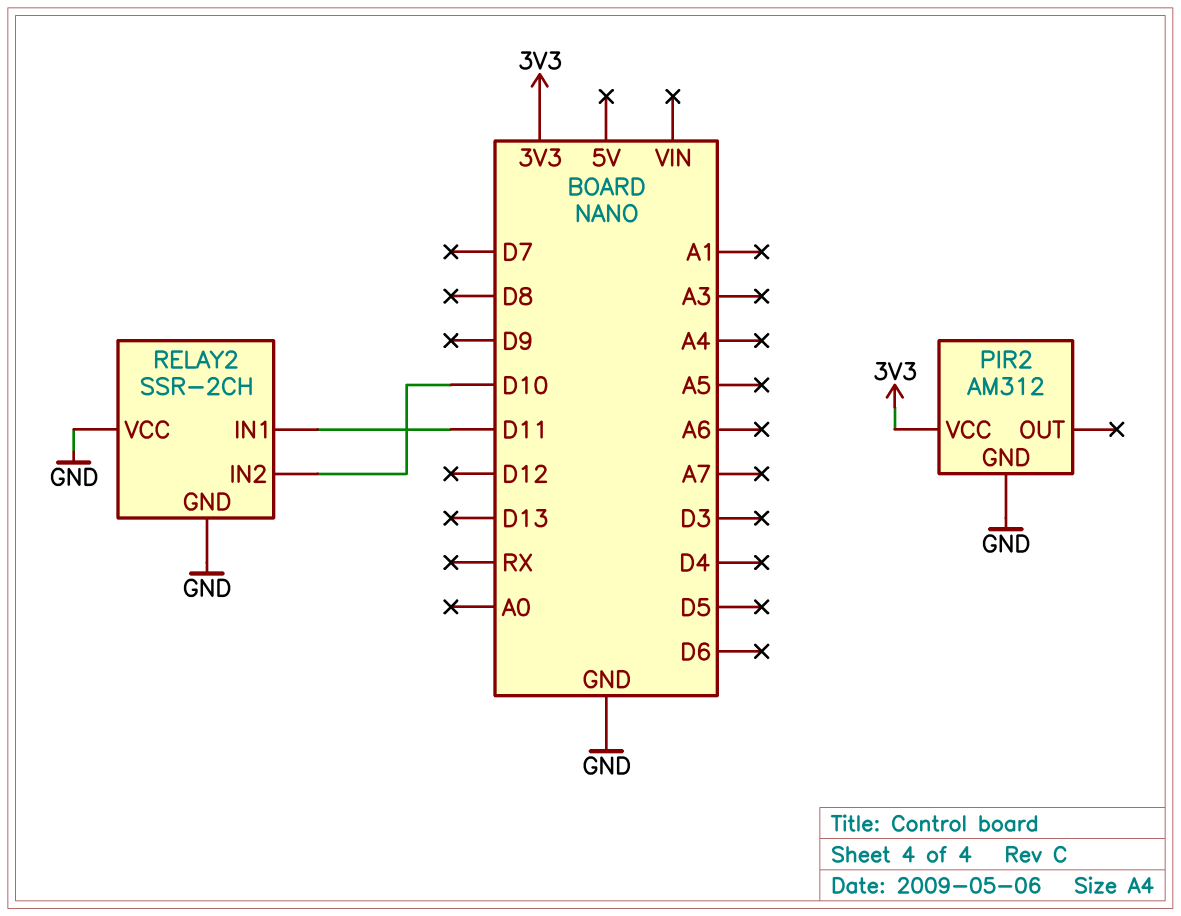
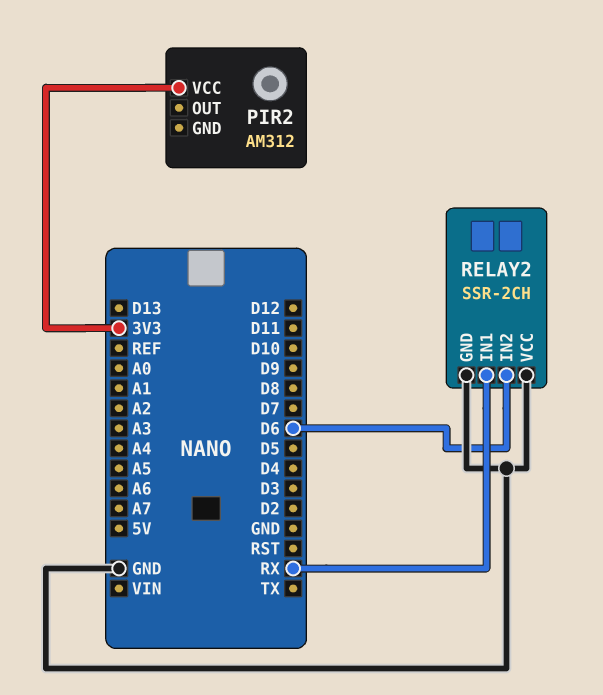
PIR2 pin GND: GND -> none
RELAY2 pin IN1: D11 -> RX
RELAY2 pin IN2: D10 -> D6

